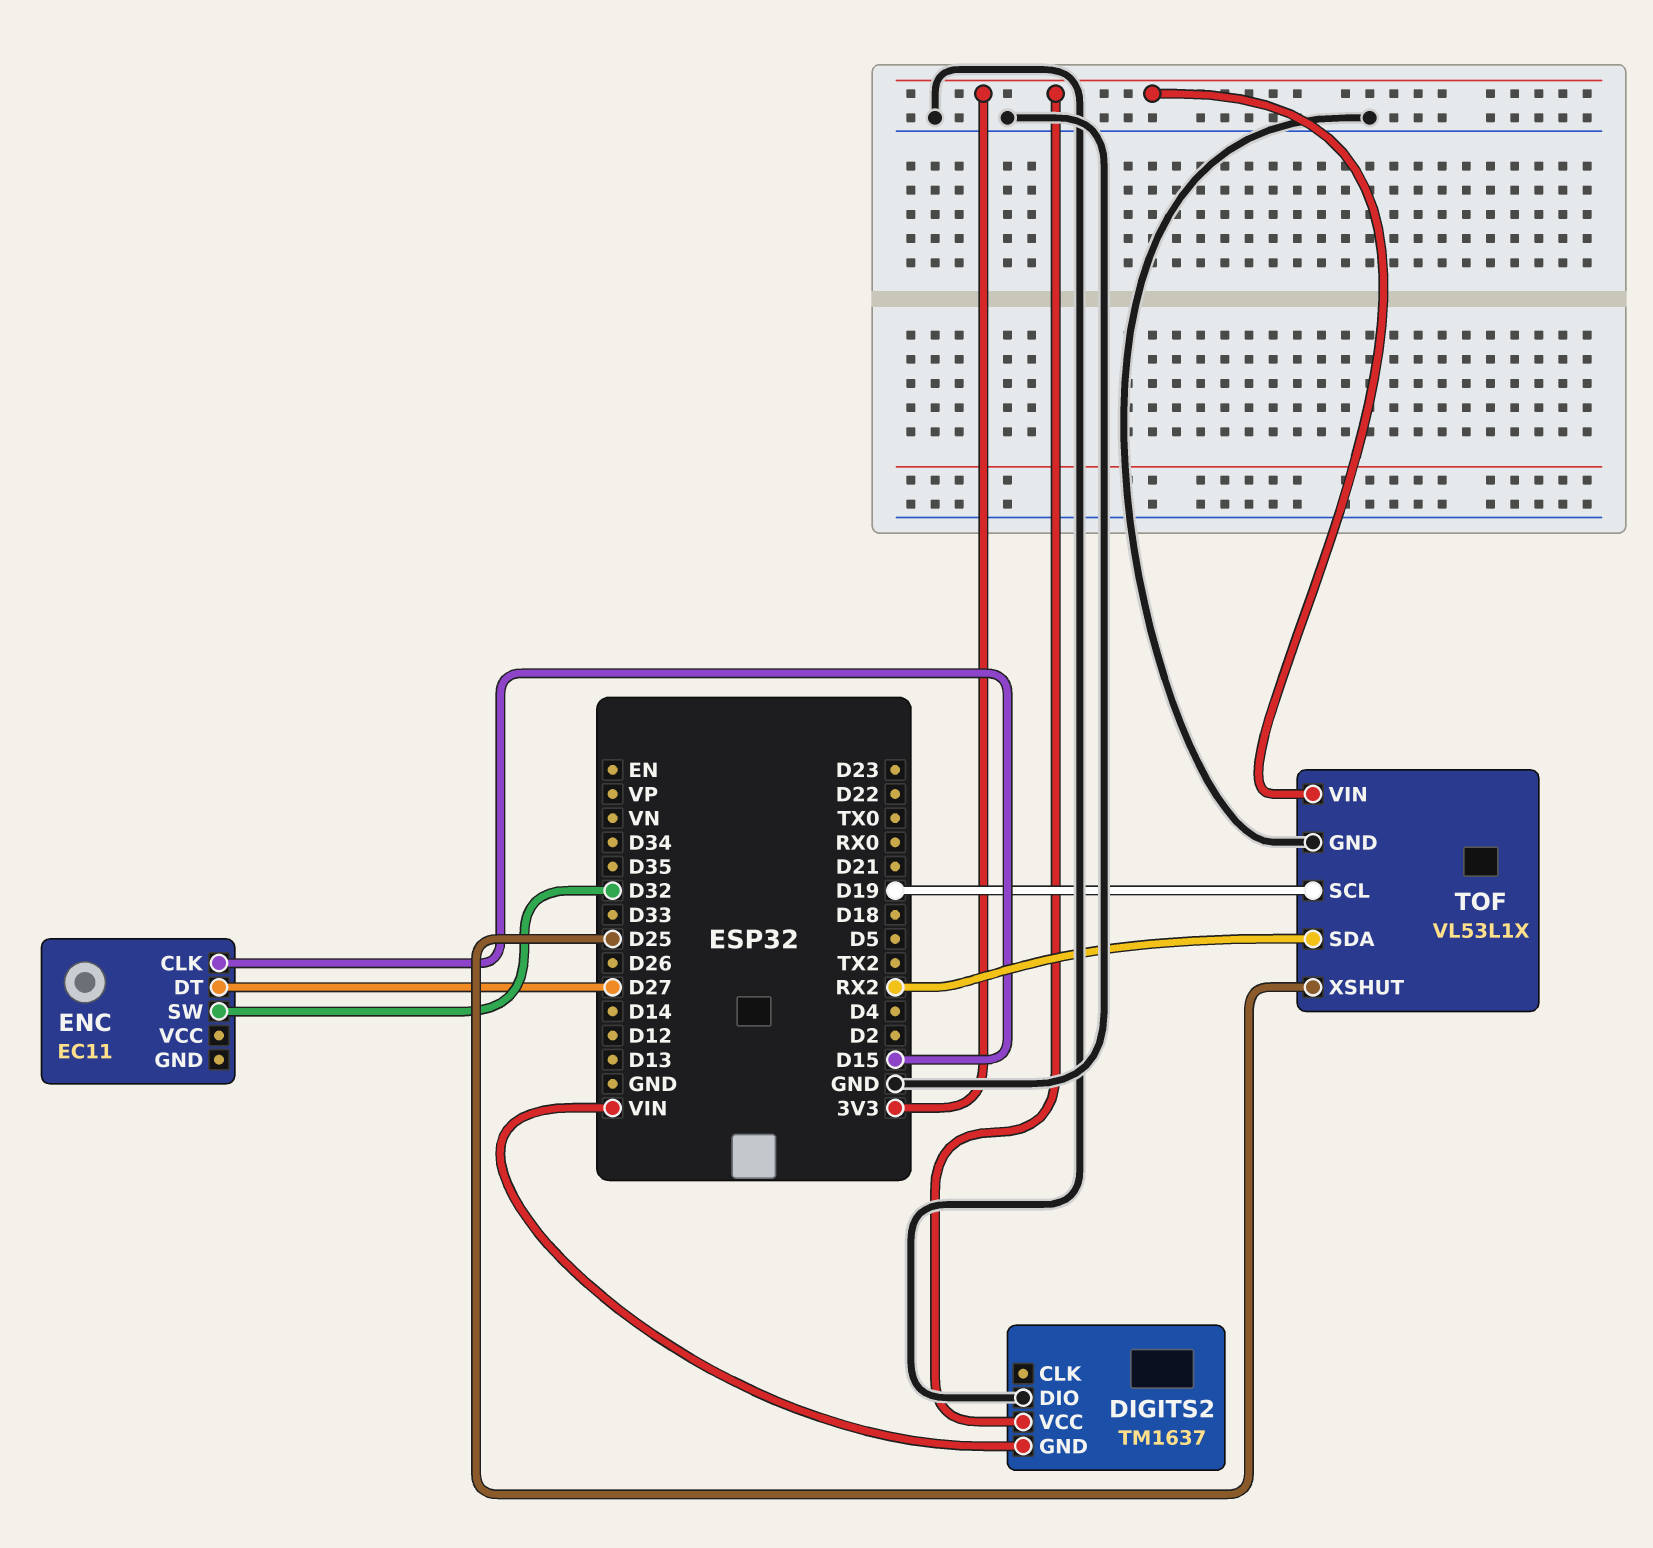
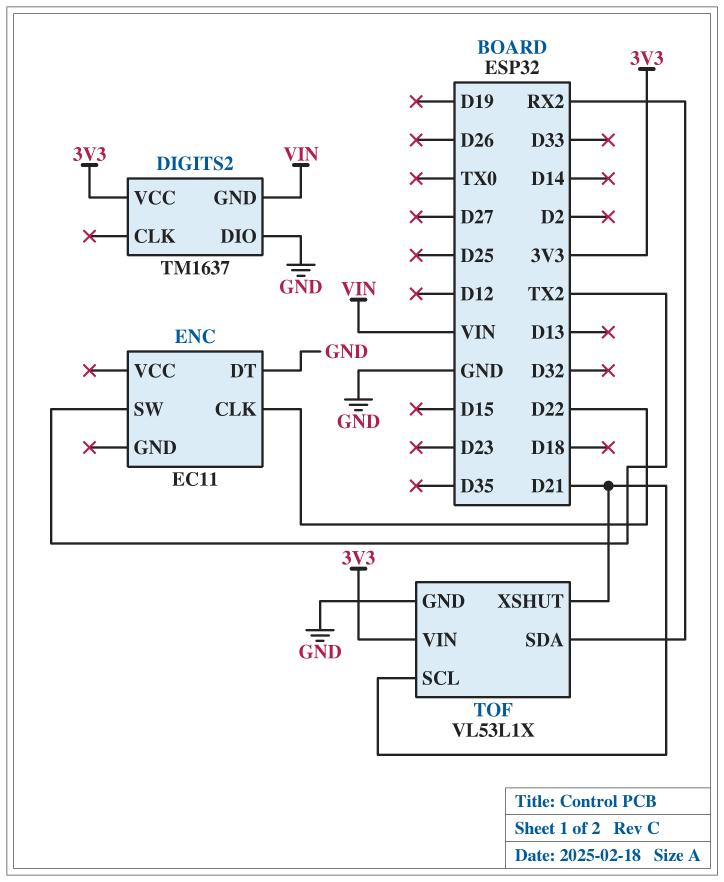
ENC pin CLK: D15 -> D22
ENC pin DT: D27 -> GND
ENC pin SW: D32 -> TX2
TOF pin SCL: D19 -> D21
TOF pin XSHUT: D25 -> D21

